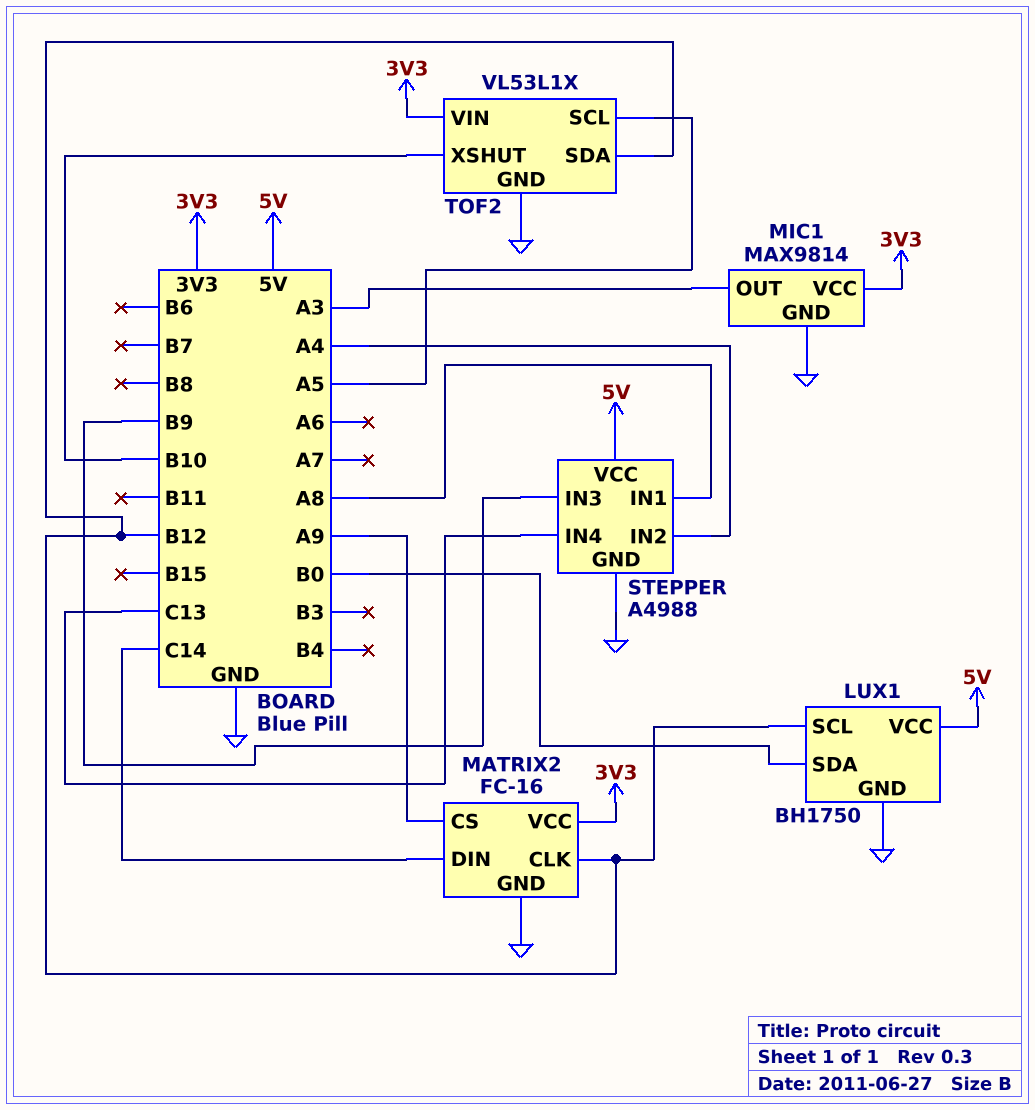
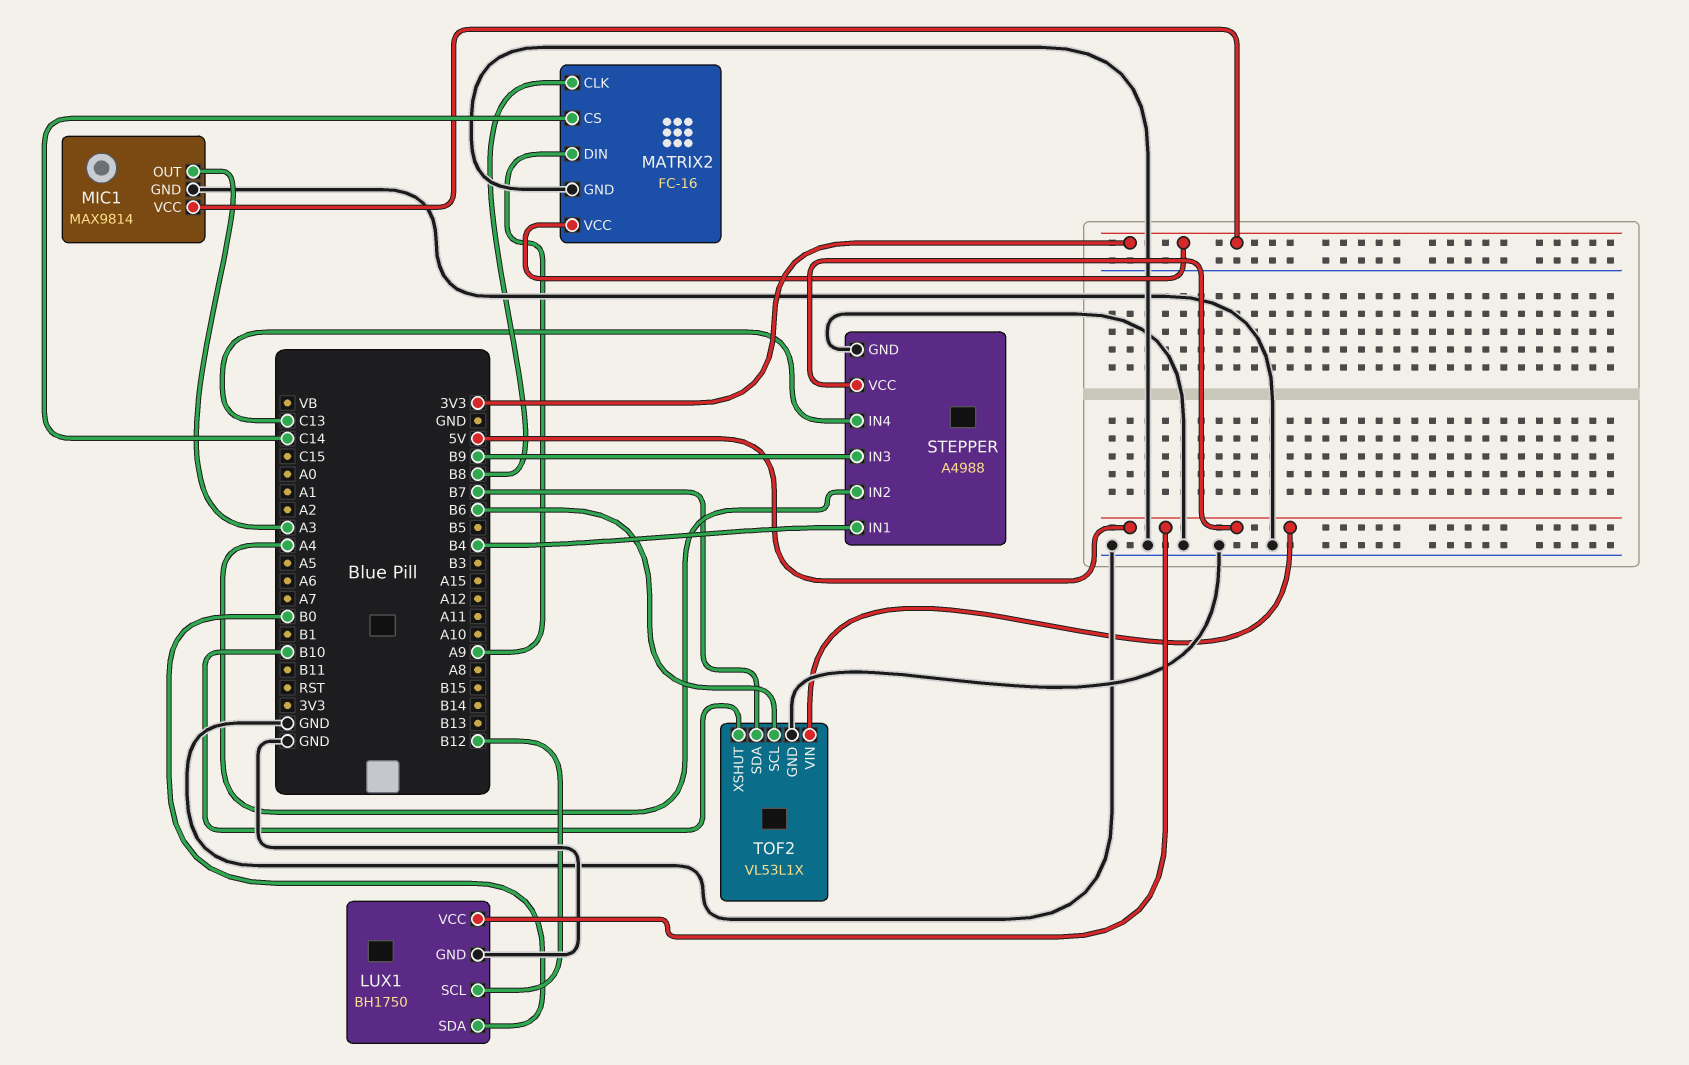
MATRIX2 pin CLK: B12 -> B8
MATRIX2 pin CS: A9 -> C14
MATRIX2 pin DIN: C14 -> A9
STEPPER pin IN1: A8 -> B4
TOF2 pin SCL: A5 -> B6
TOF2 pin SDA: B12 -> B7
TOF2 pin VIN: 3V3 -> 5V

